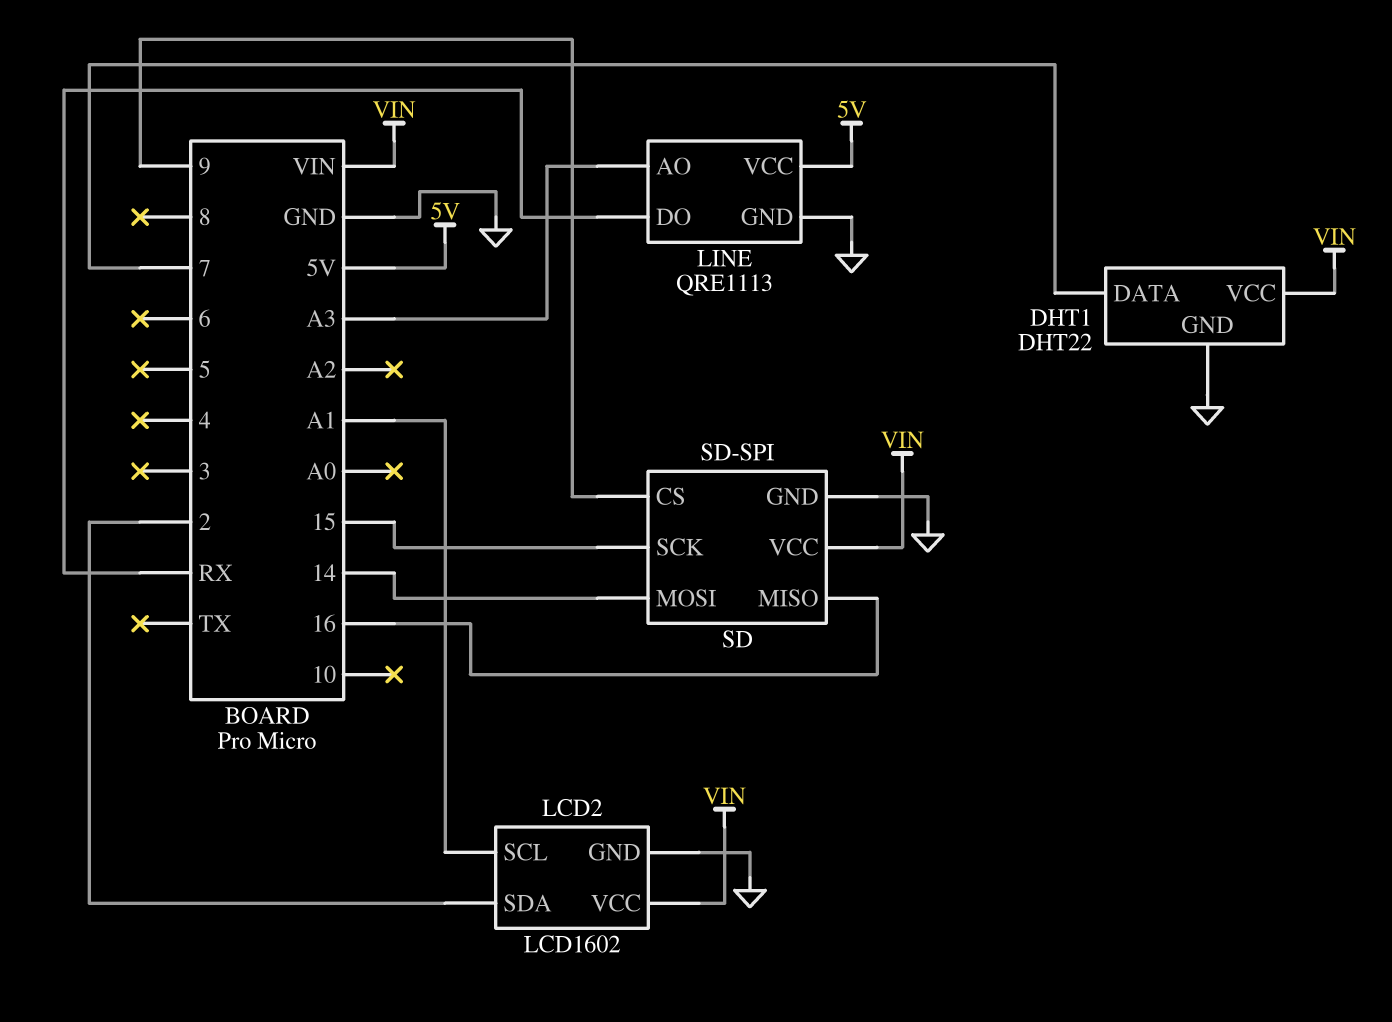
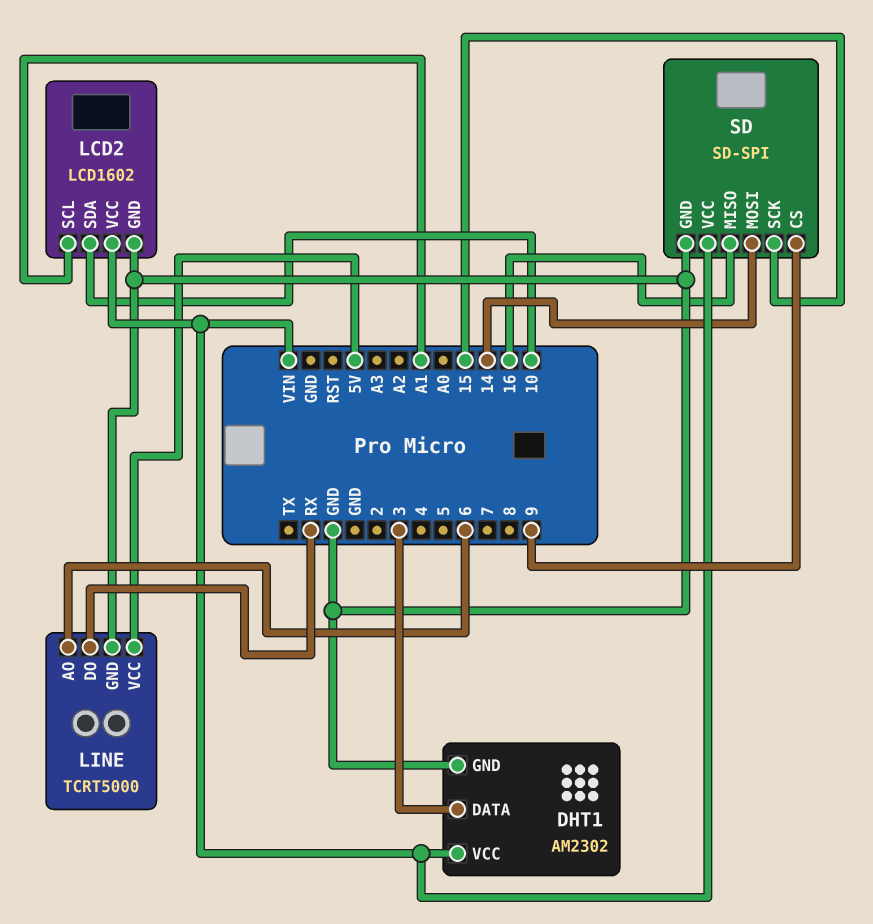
DHT1: DHT22 -> AM2302
DHT1 pin DATA: 7 -> 3
LCD2 pin SDA: 2 -> 10
LINE: QRE1113 -> TCRT5000
LINE pin AO: A3 -> 6

